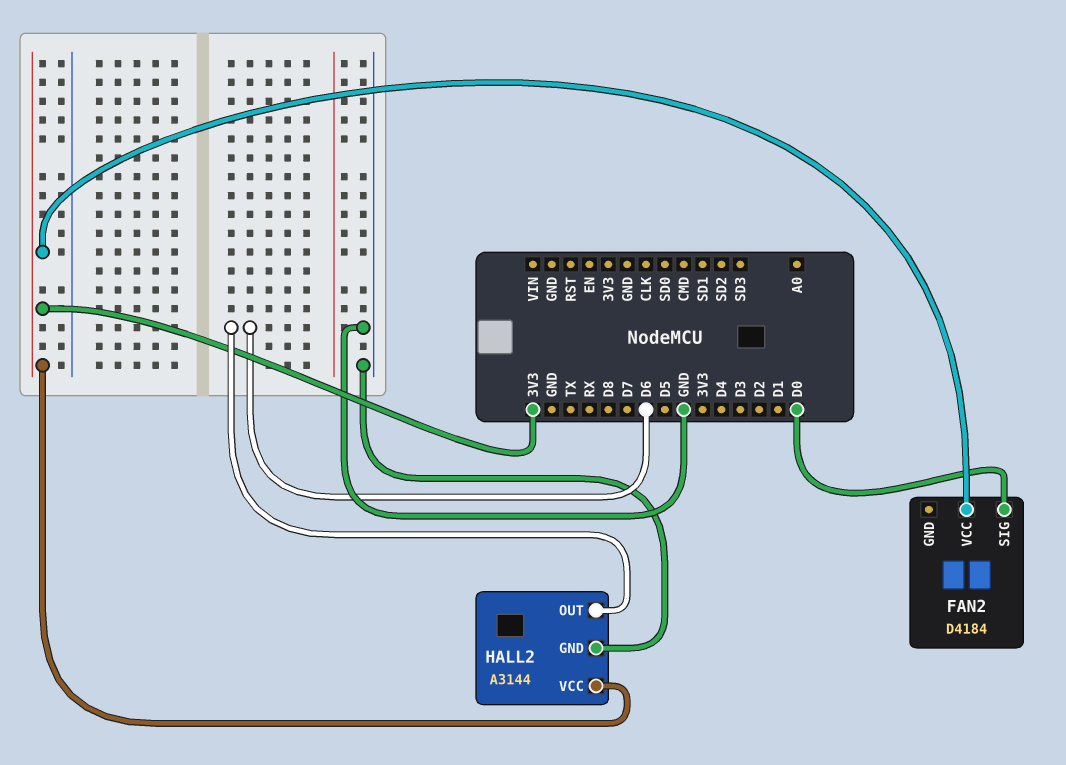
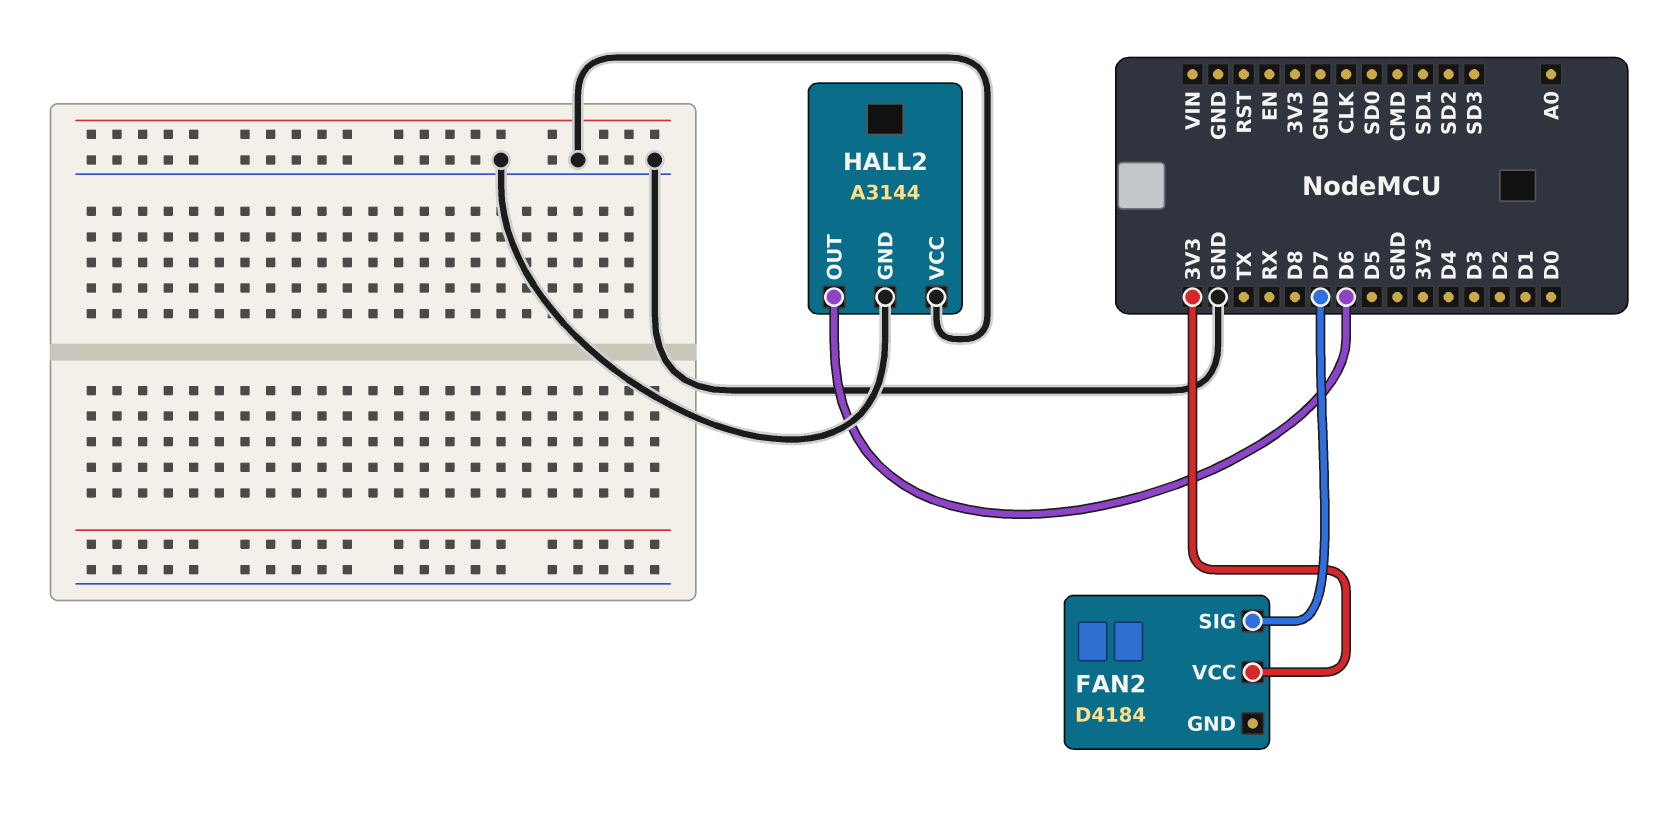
FAN2 pin SIG: D0 -> D7
HALL2 pin VCC: 3V3 -> GND

